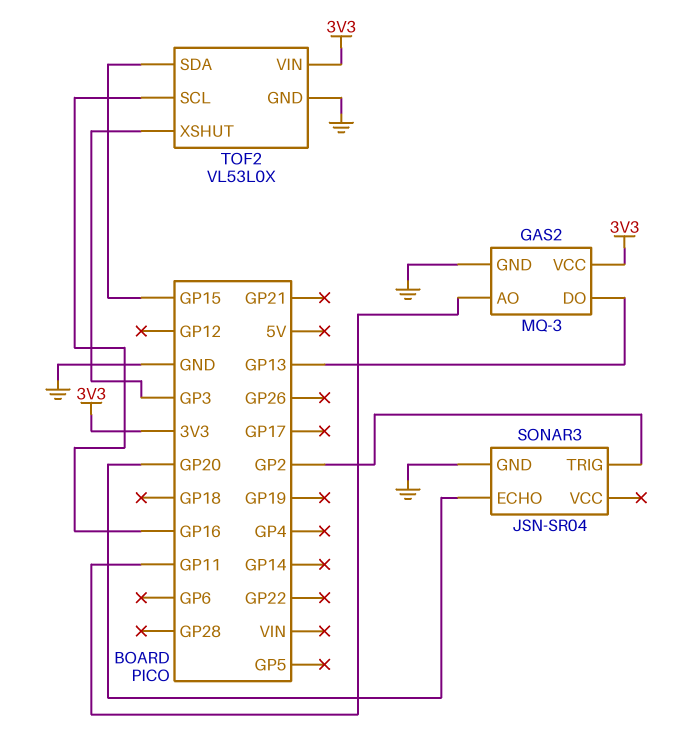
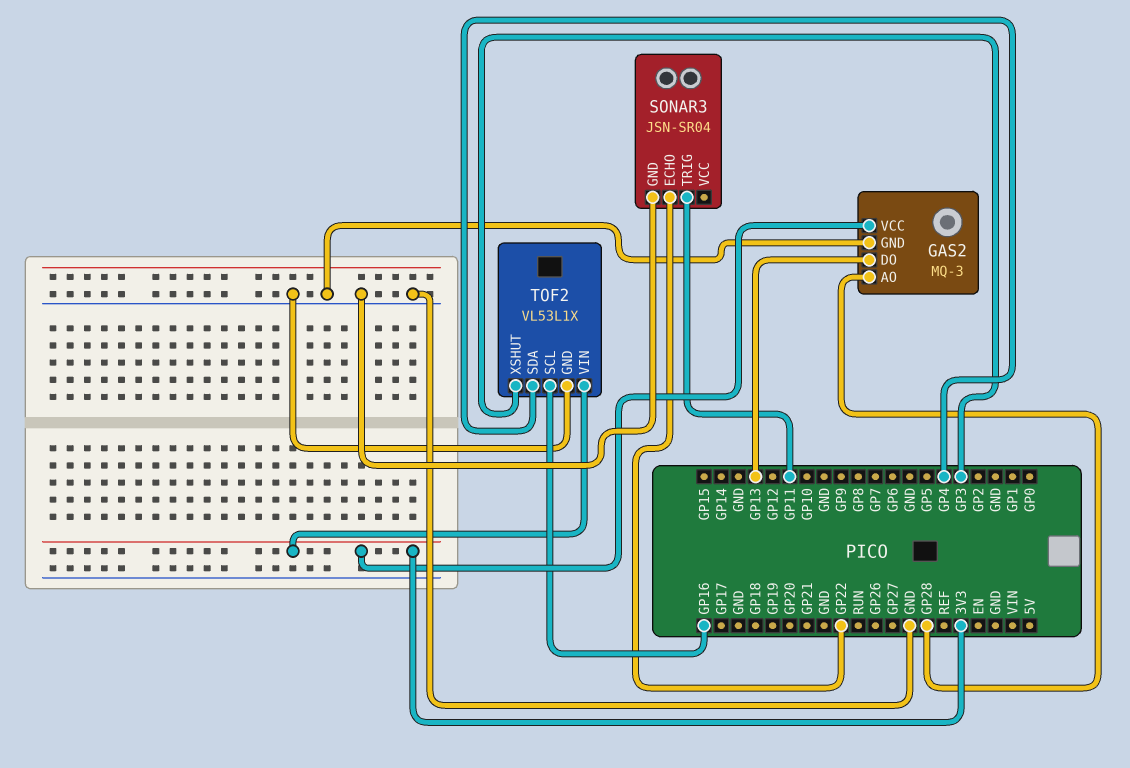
GAS2 pin AO: GP11 -> GP28
SONAR3 pin ECHO: GP20 -> GP22
SONAR3 pin TRIG: GP2 -> GP11
TOF2: VL53L0X -> VL53L1X
TOF2 pin SDA: GP15 -> GP4

